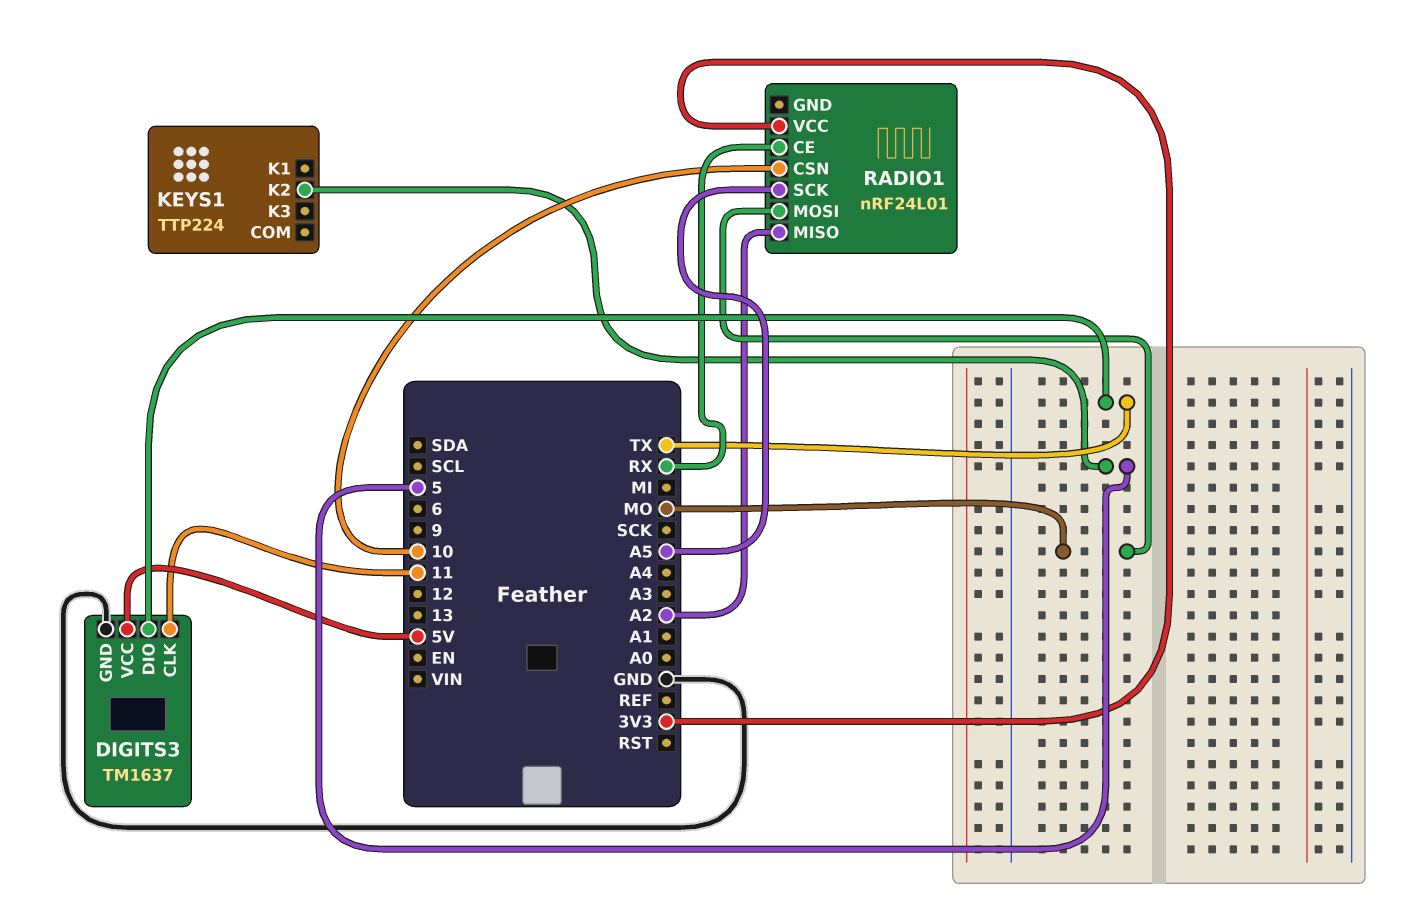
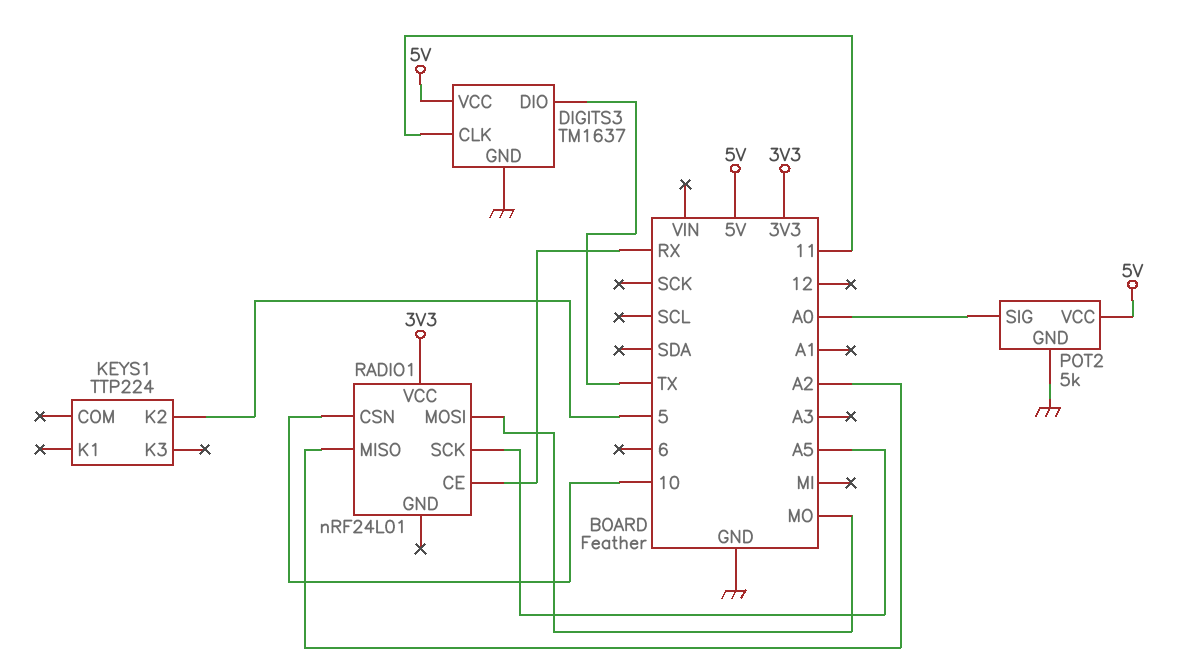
POT2: none -> 5k
POT2 pin GND: none -> GND
POT2 pin SIG: none -> A0
POT2 pin VCC: none -> 5V

